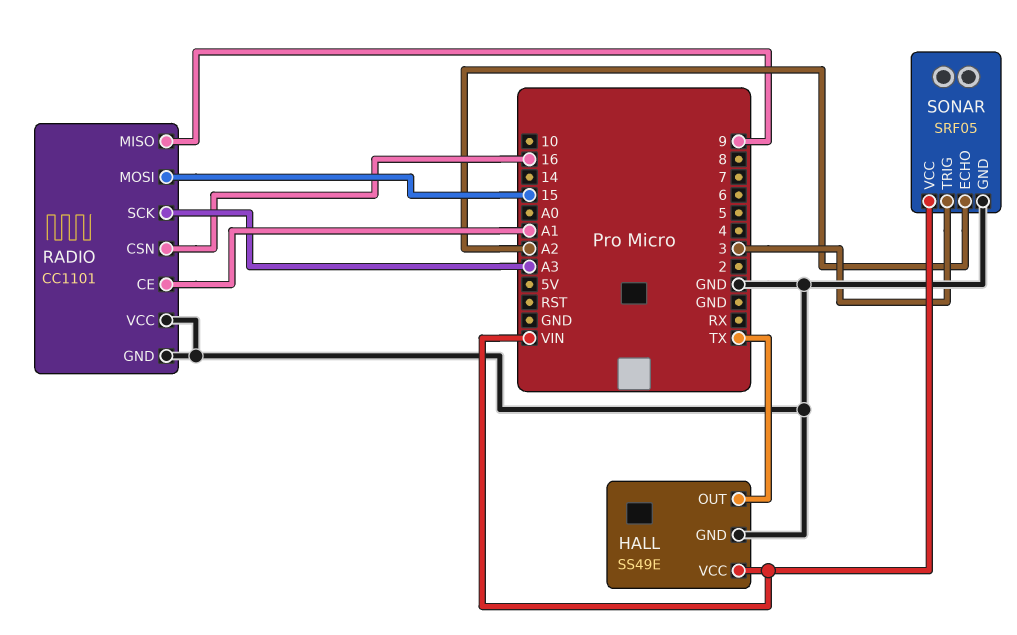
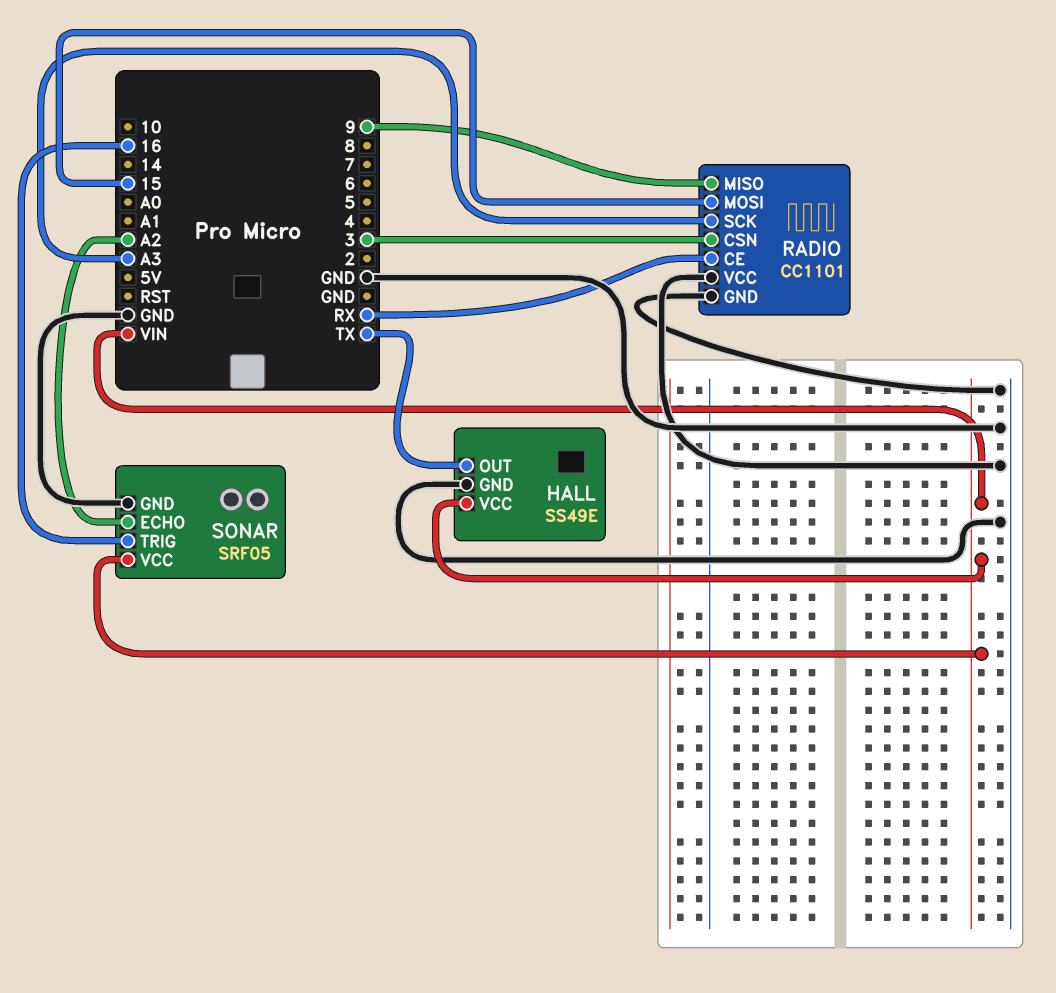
RADIO pin CE: A1 -> RX
RADIO pin CSN: 16 -> 3
SONAR pin TRIG: 3 -> 16

